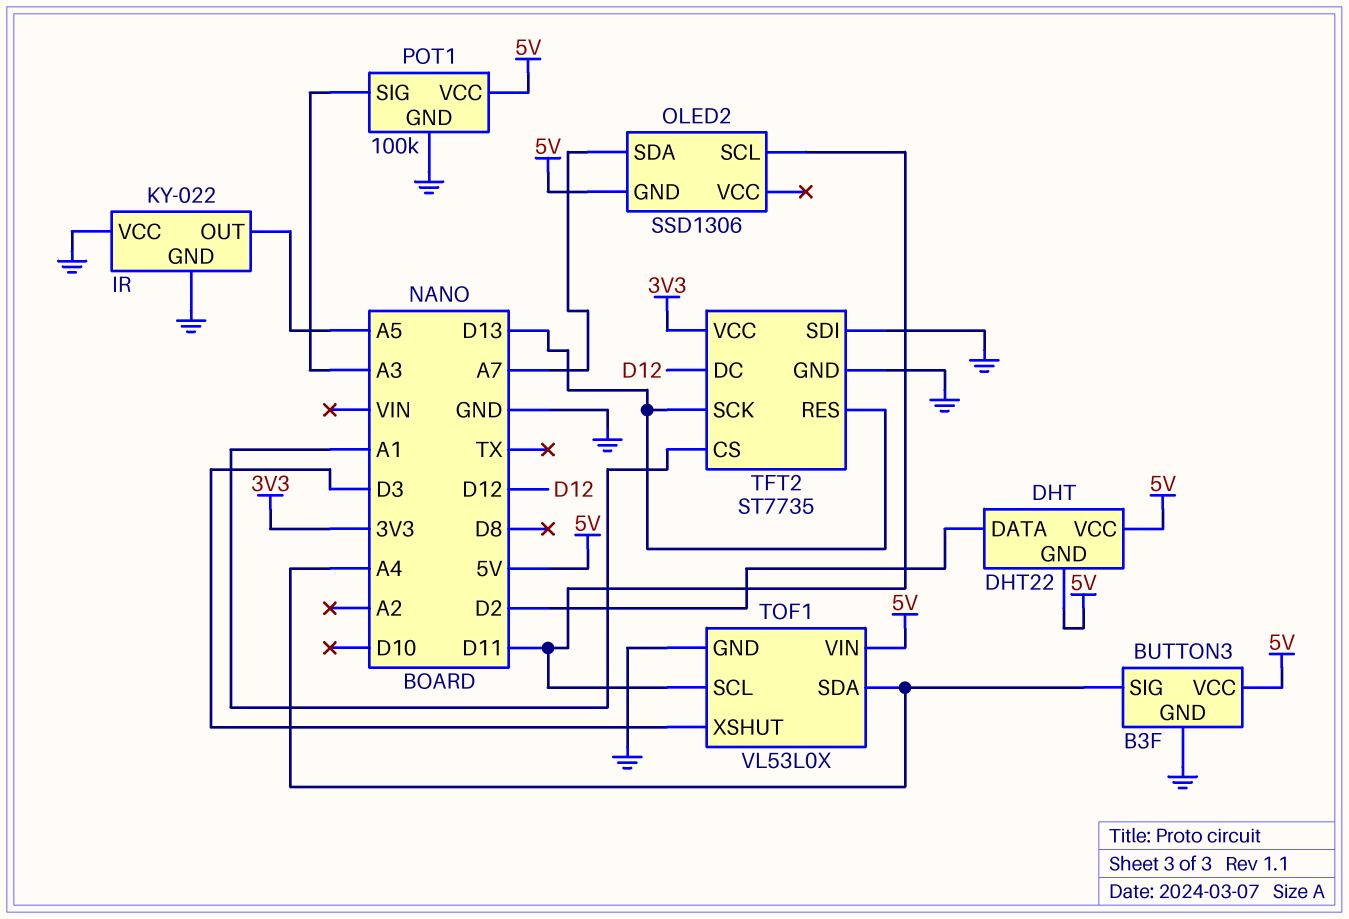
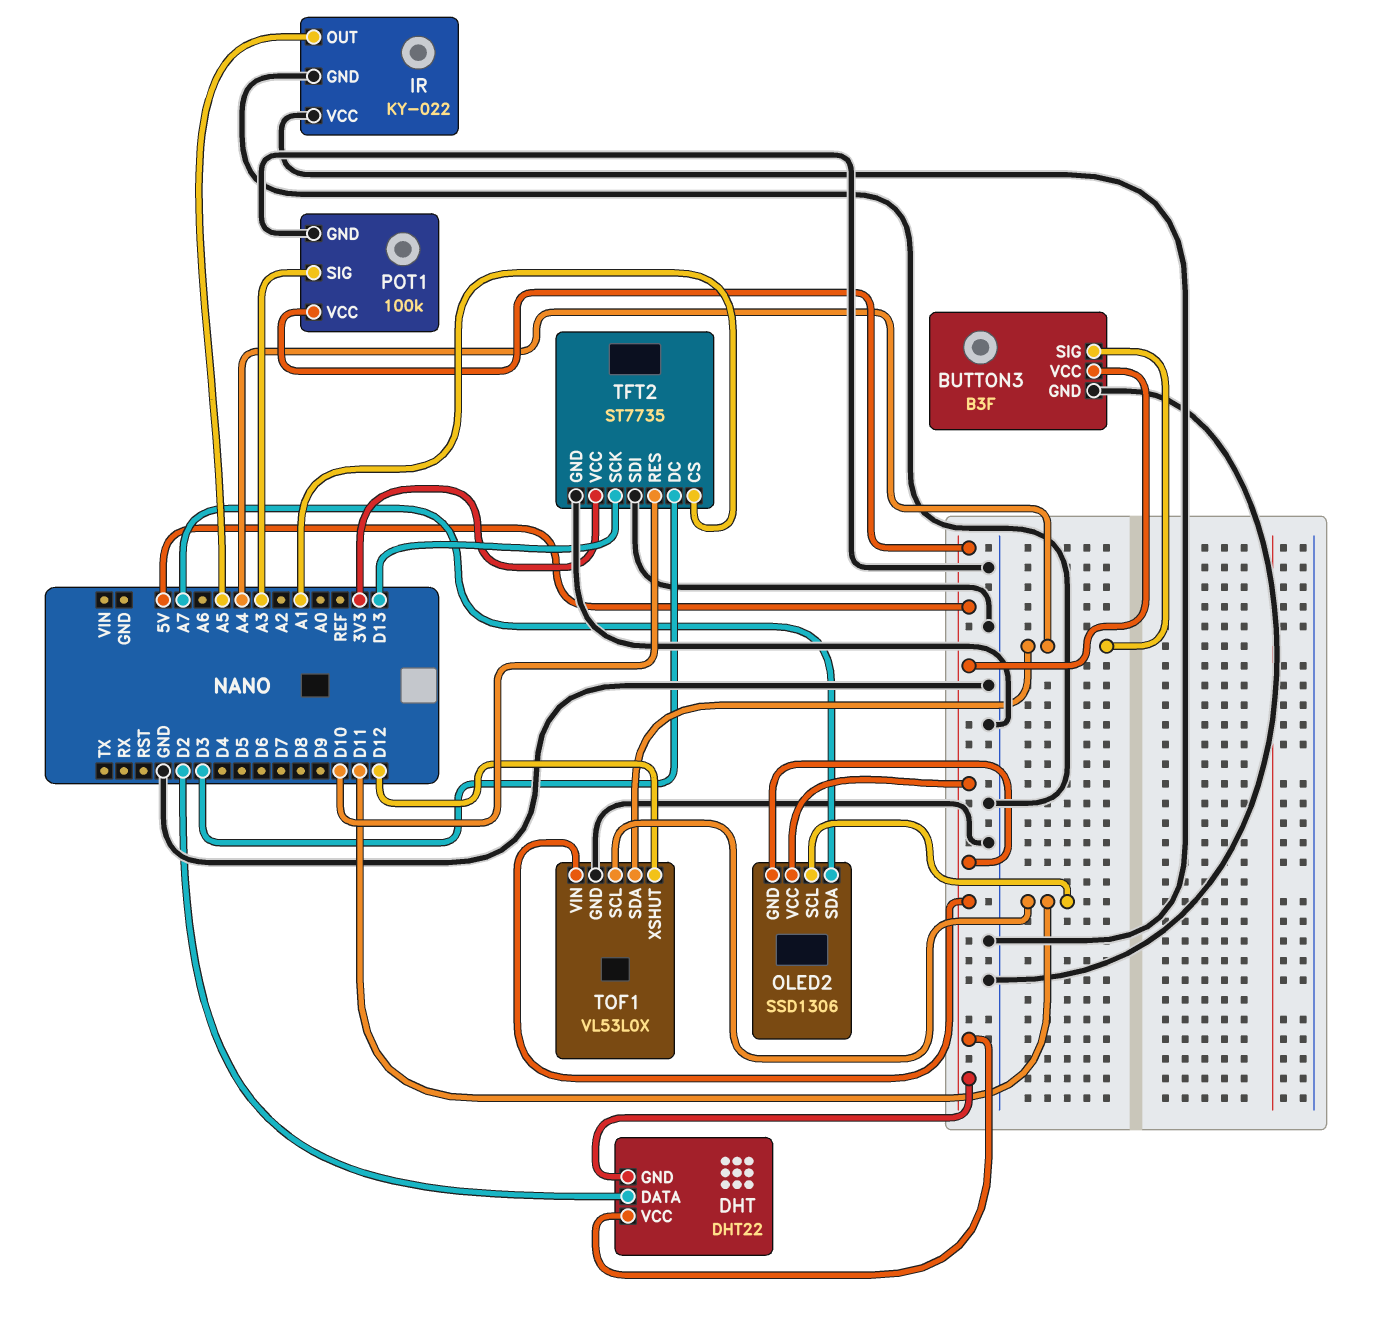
OLED2 pin VCC: none -> 5V
TFT2 pin DC: D12 -> D3
TFT2 pin RES: D13 -> D10
TOF1 pin XSHUT: D3 -> D12

